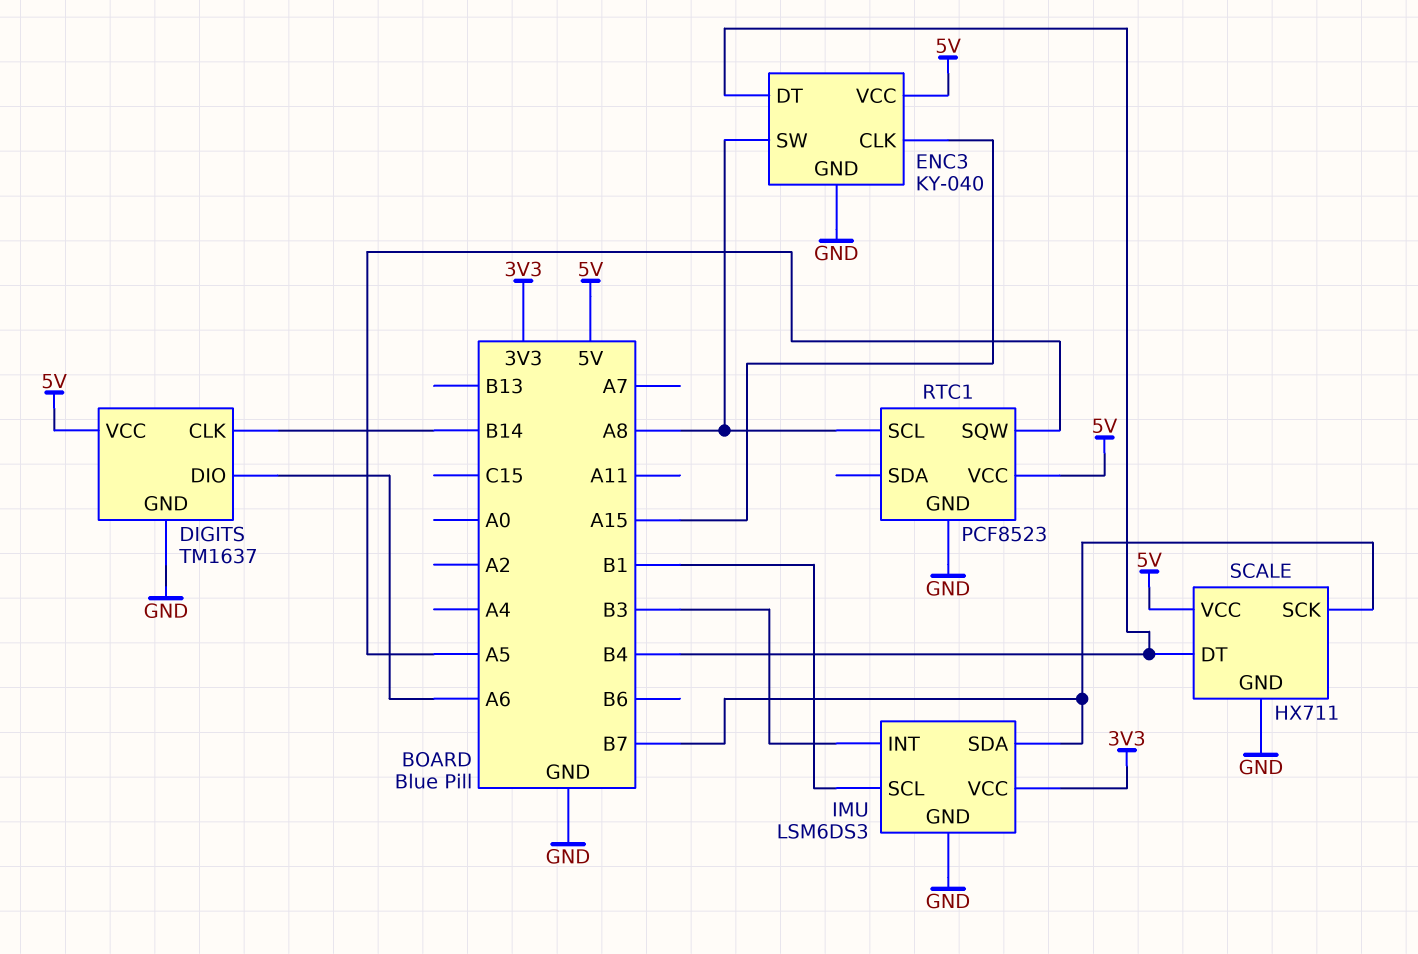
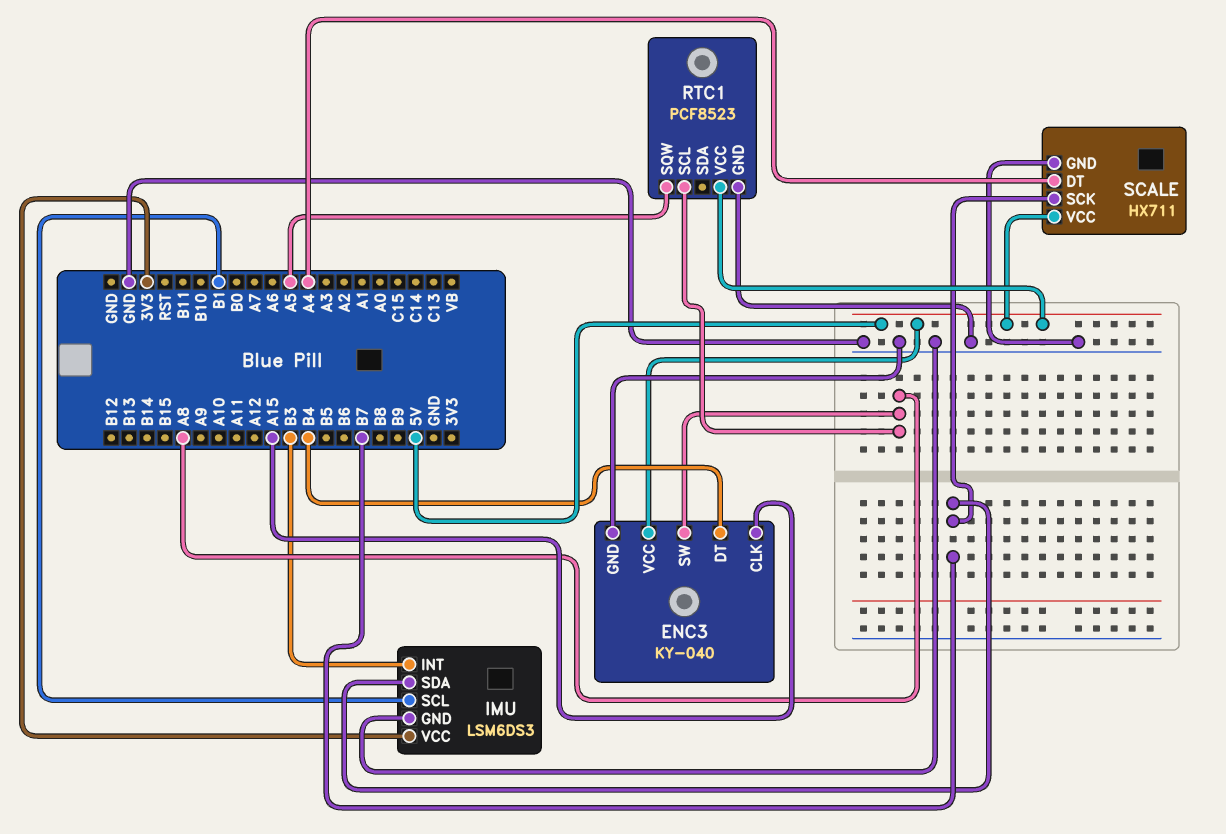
DIGITS: TM1637 -> none
DIGITS pin CLK: B14 -> none
DIGITS pin DIO: A6 -> none
DIGITS pin GND: GND -> none
DIGITS pin VCC: 5V -> none
SCALE pin DT: B4 -> A4

